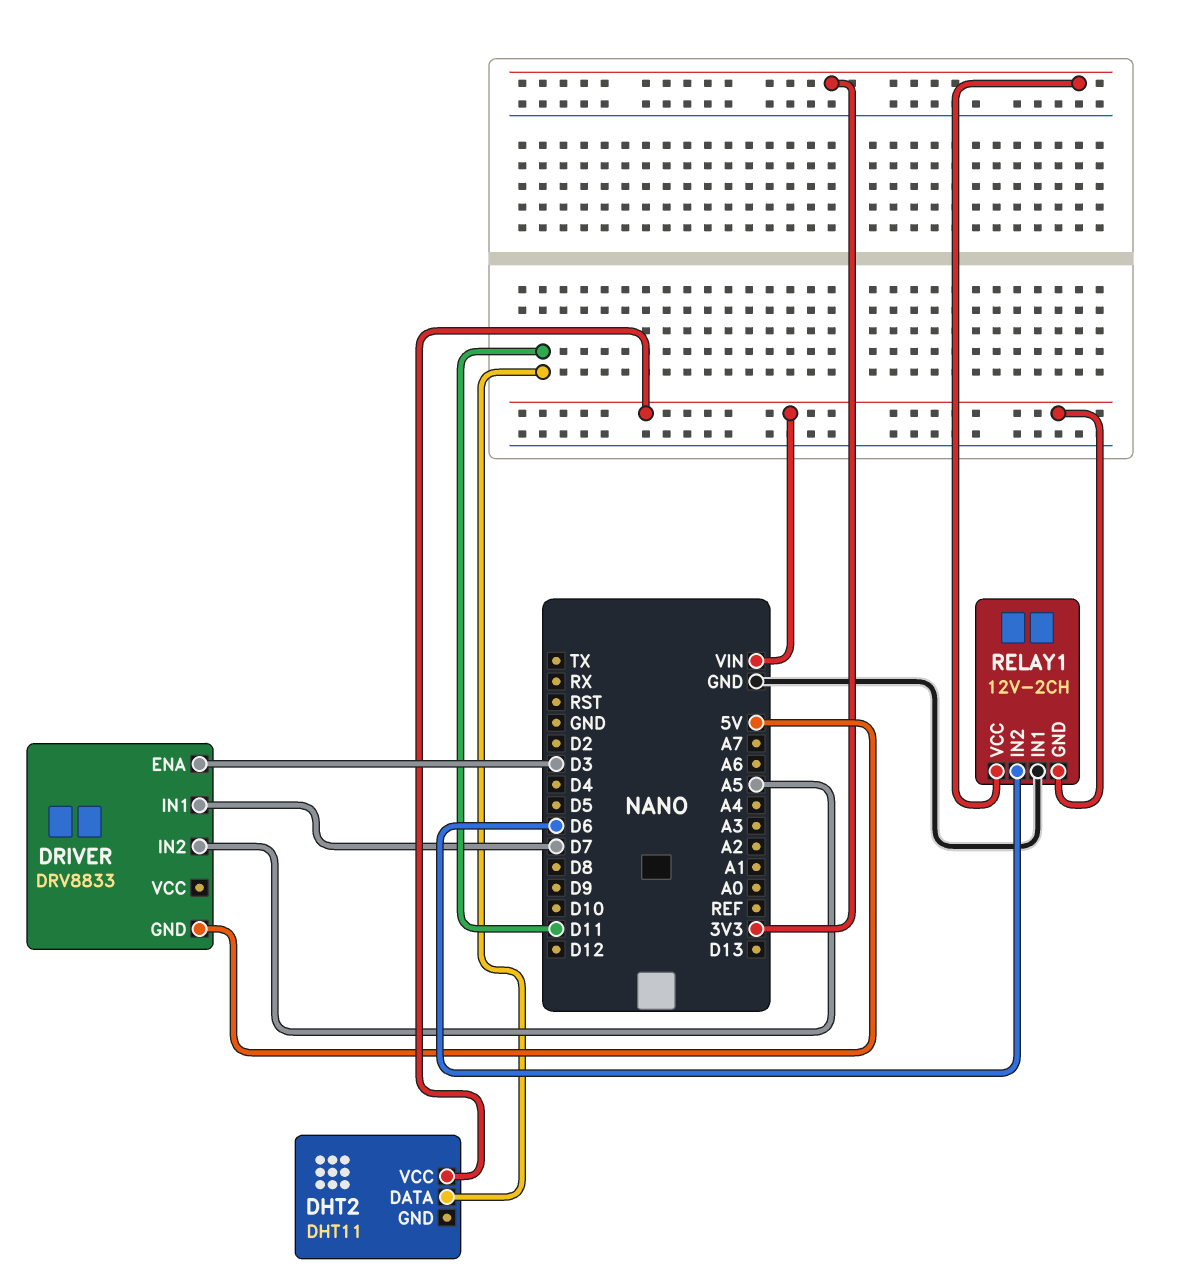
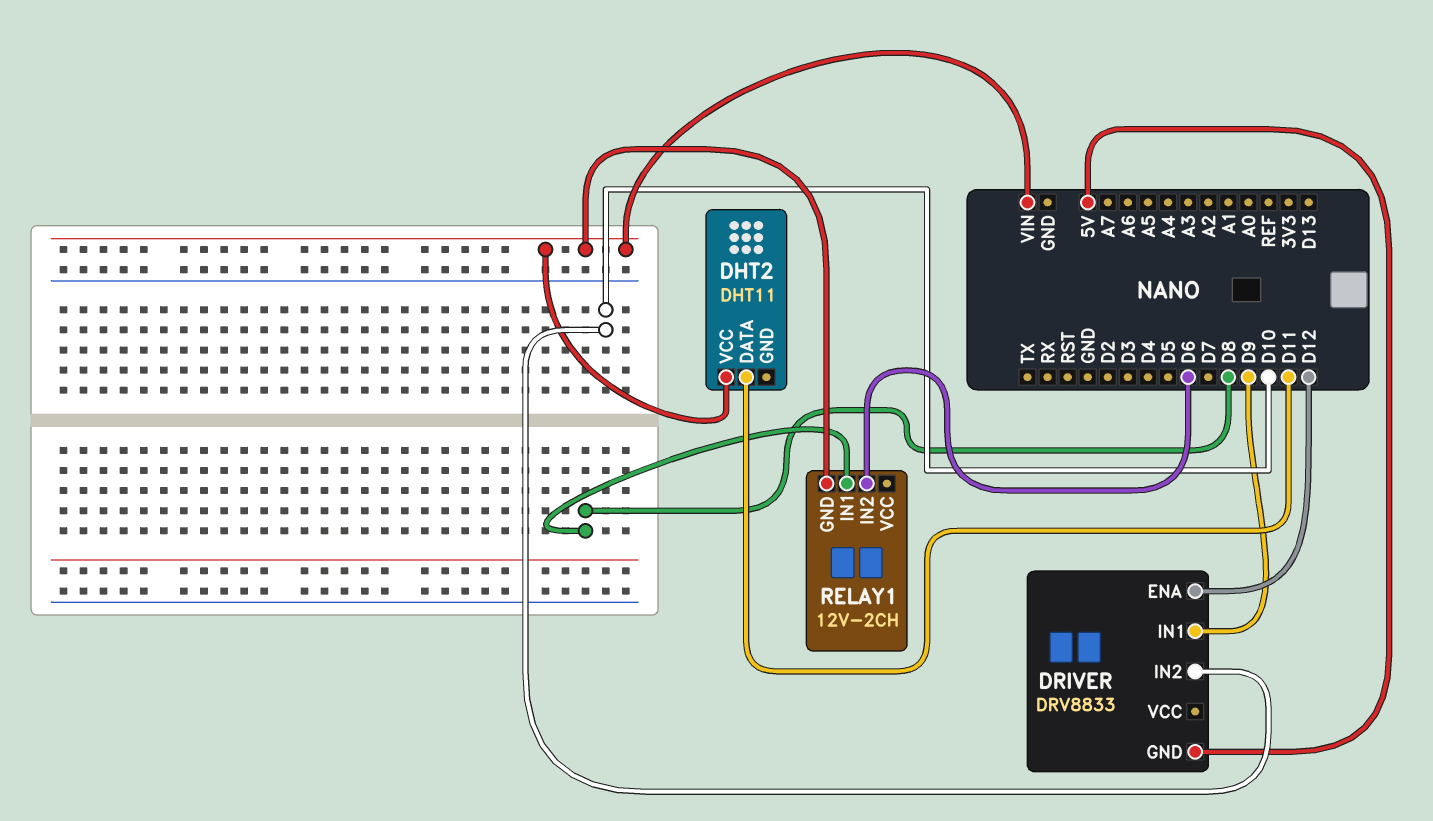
DRIVER pin ENA: D3 -> D12
DRIVER pin IN1: D7 -> D9
DRIVER pin IN2: A5 -> D10
RELAY1 pin IN1: GND -> D8
RELAY1 pin VCC: 3V3 -> none

